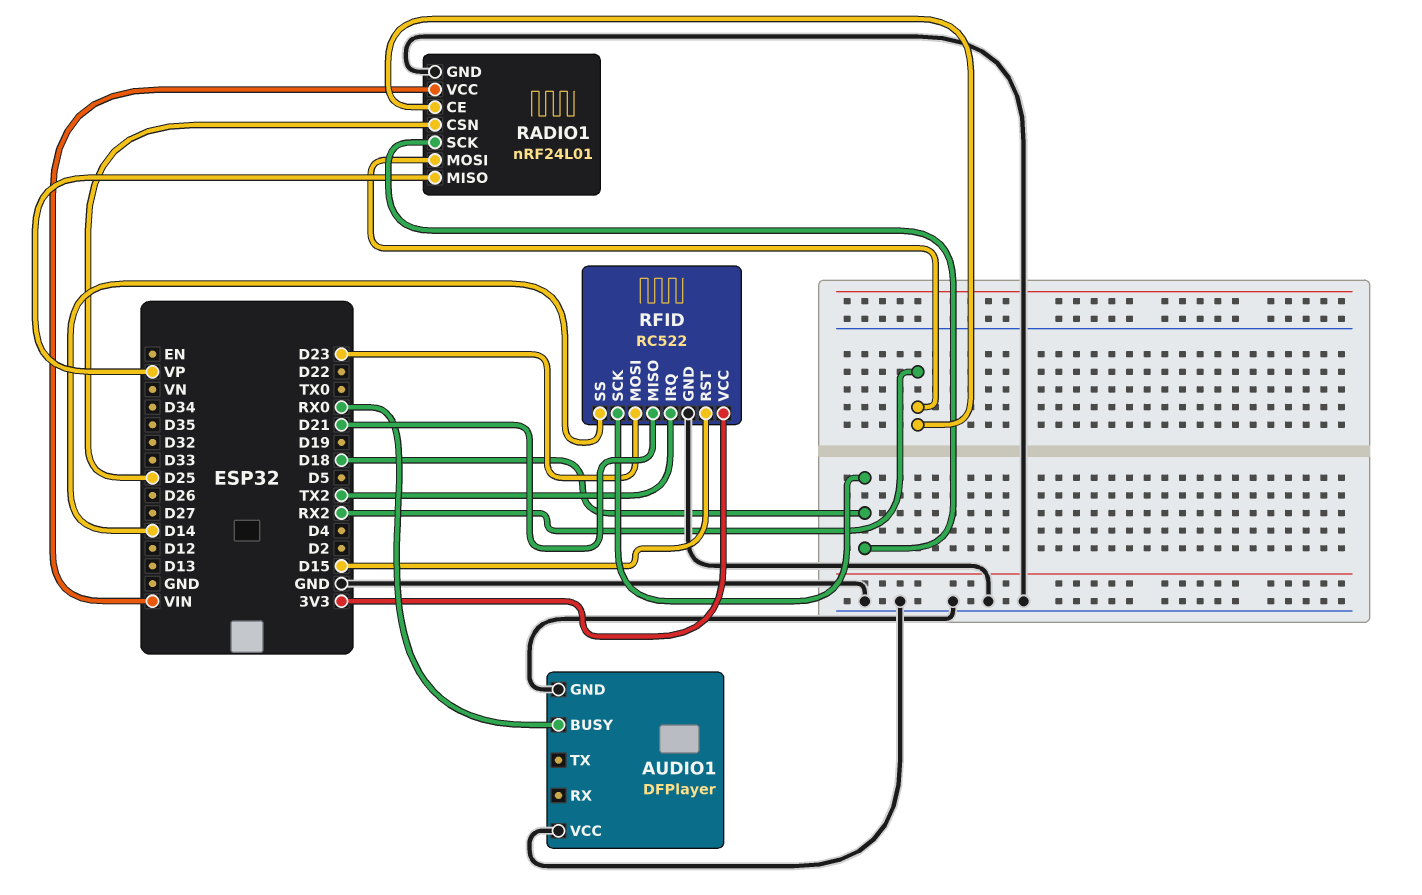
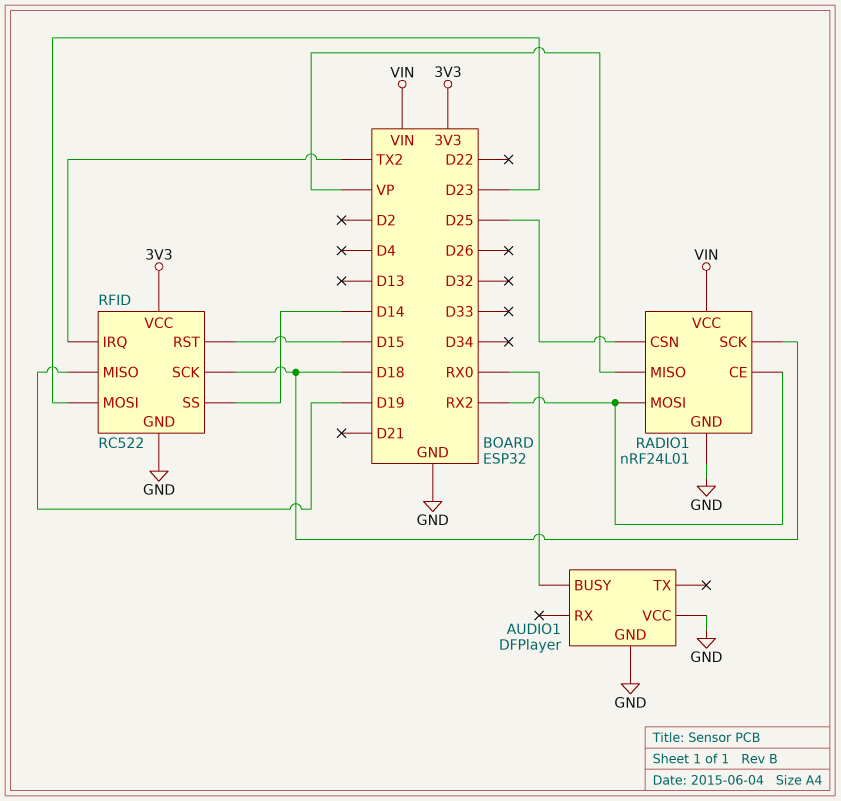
RFID pin MISO: D21 -> D19

